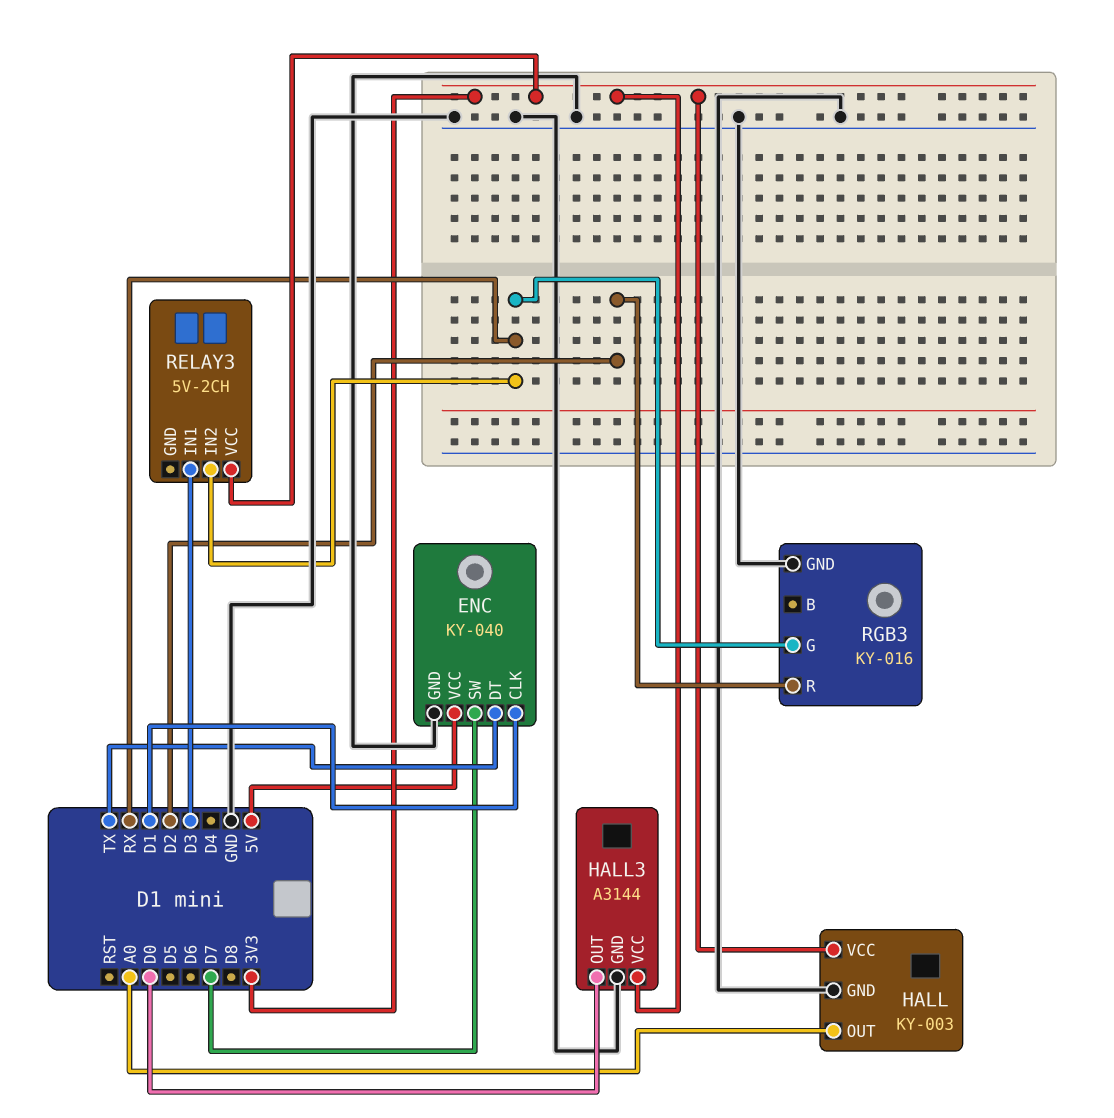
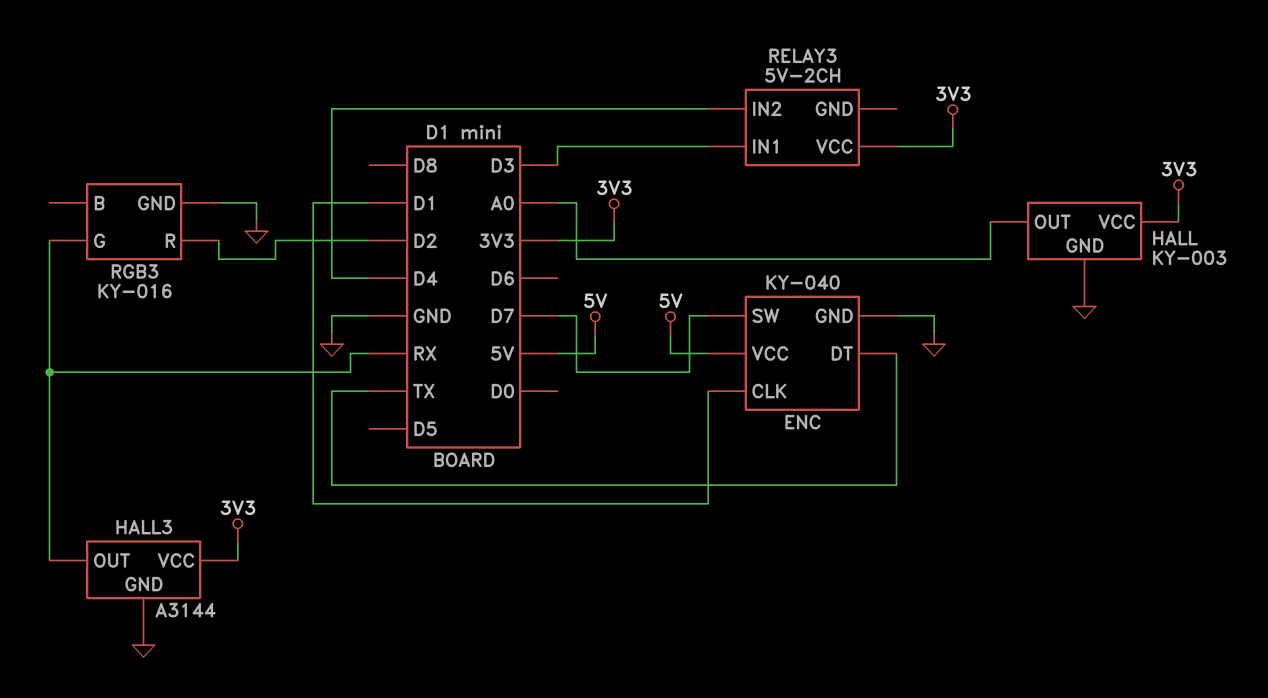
HALL3 pin OUT: D0 -> RX
RELAY3 pin IN2: RX -> D4

